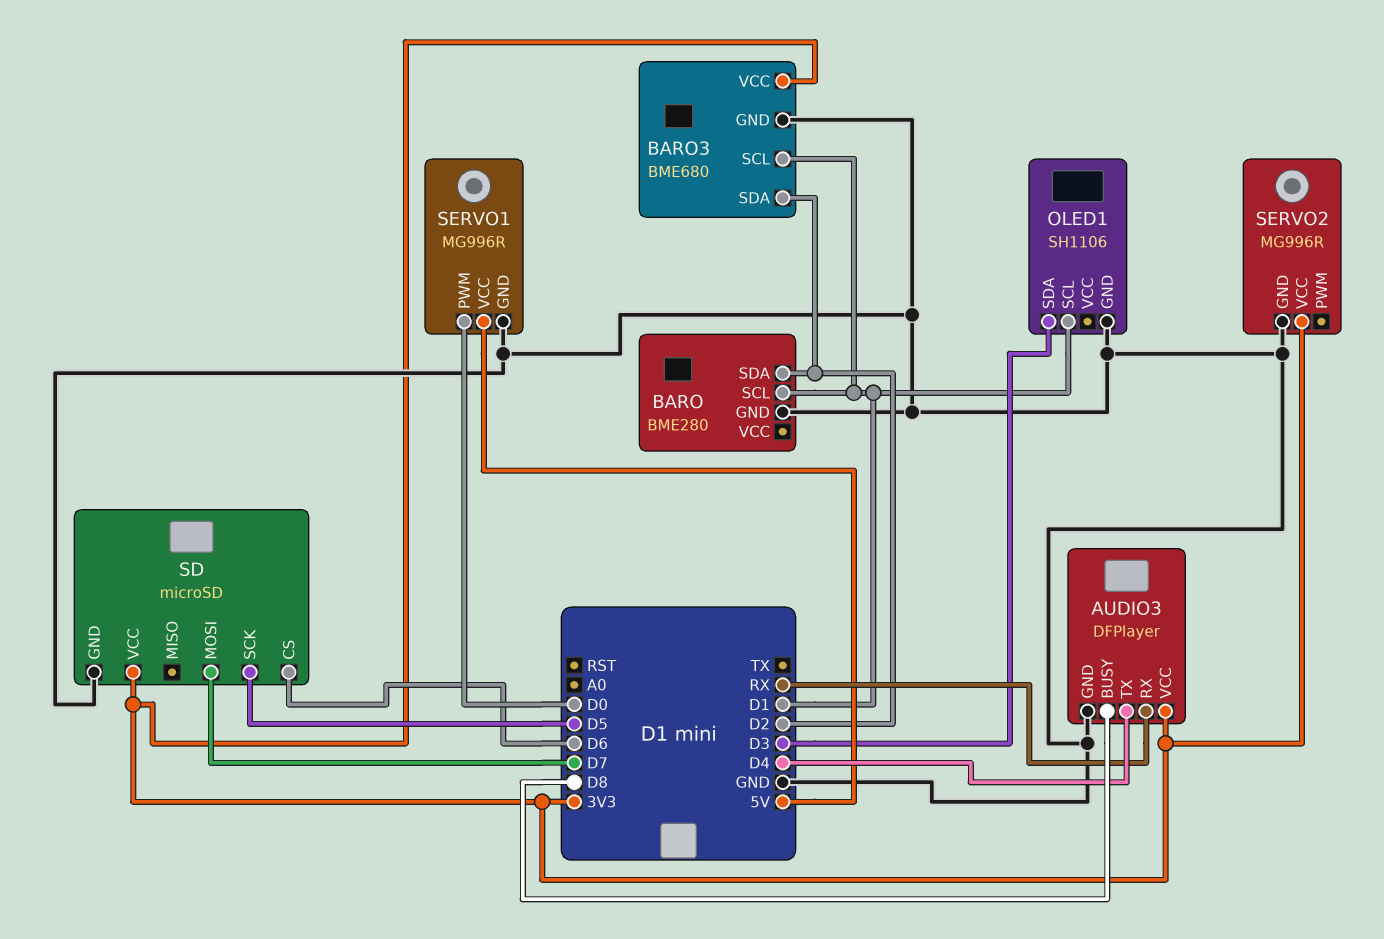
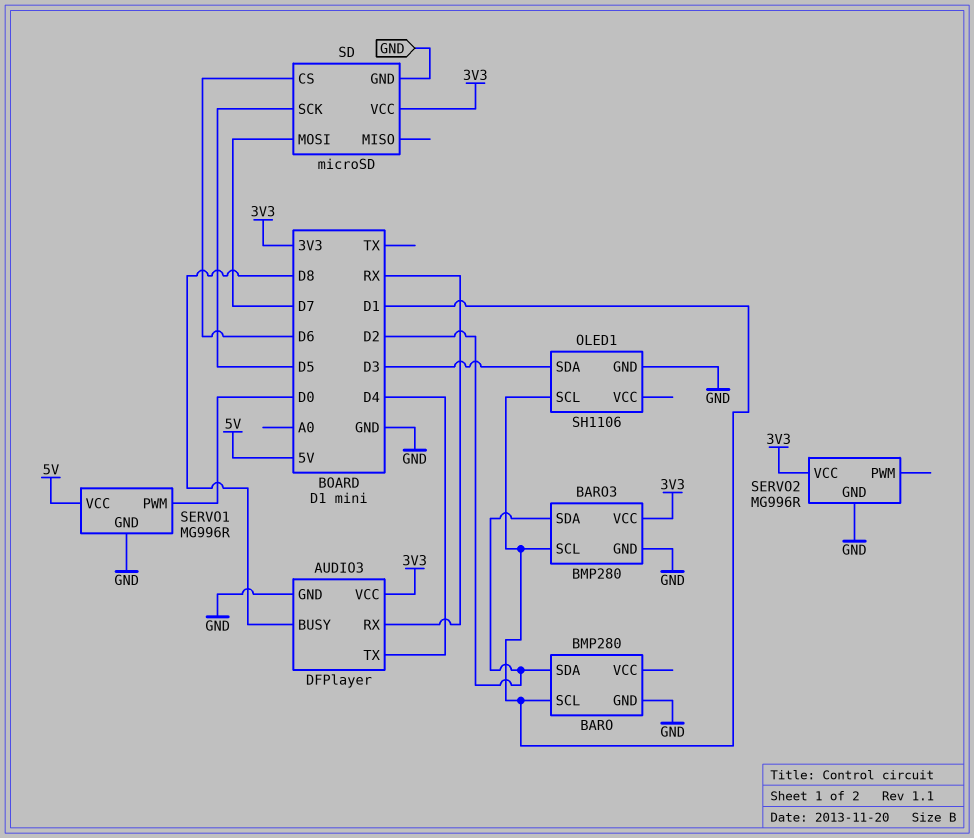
BARO: BME280 -> BMP280
BARO3: BME680 -> BMP280

